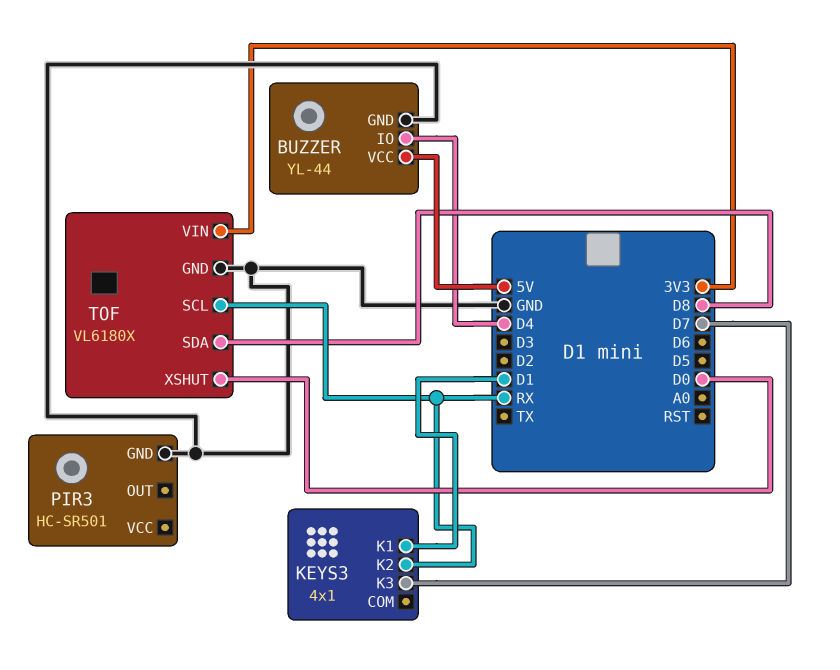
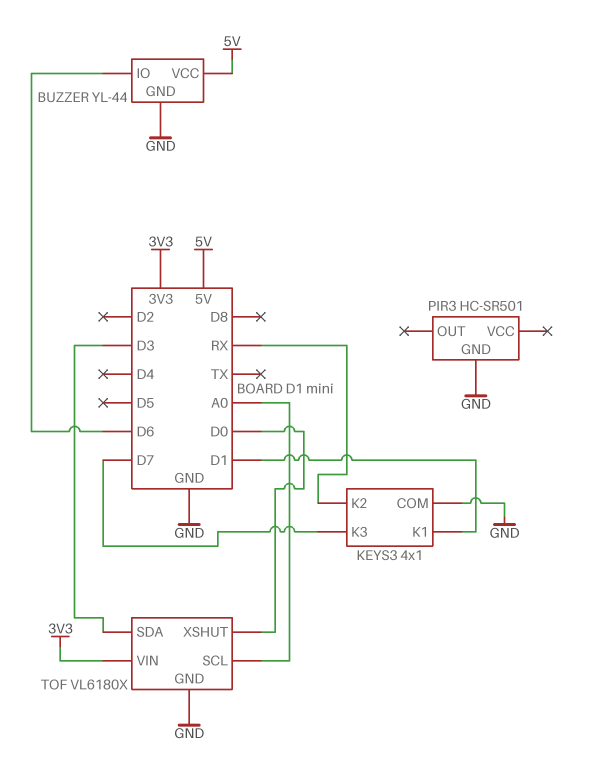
BUZZER pin IO: D4 -> D6
KEYS3 pin COM: none -> GND
TOF pin SCL: RX -> A0
TOF pin SDA: D8 -> D3

